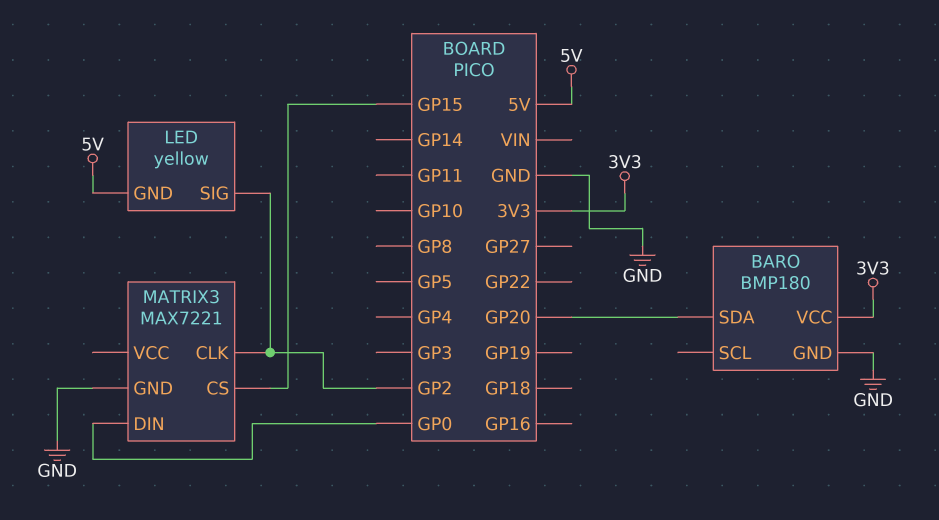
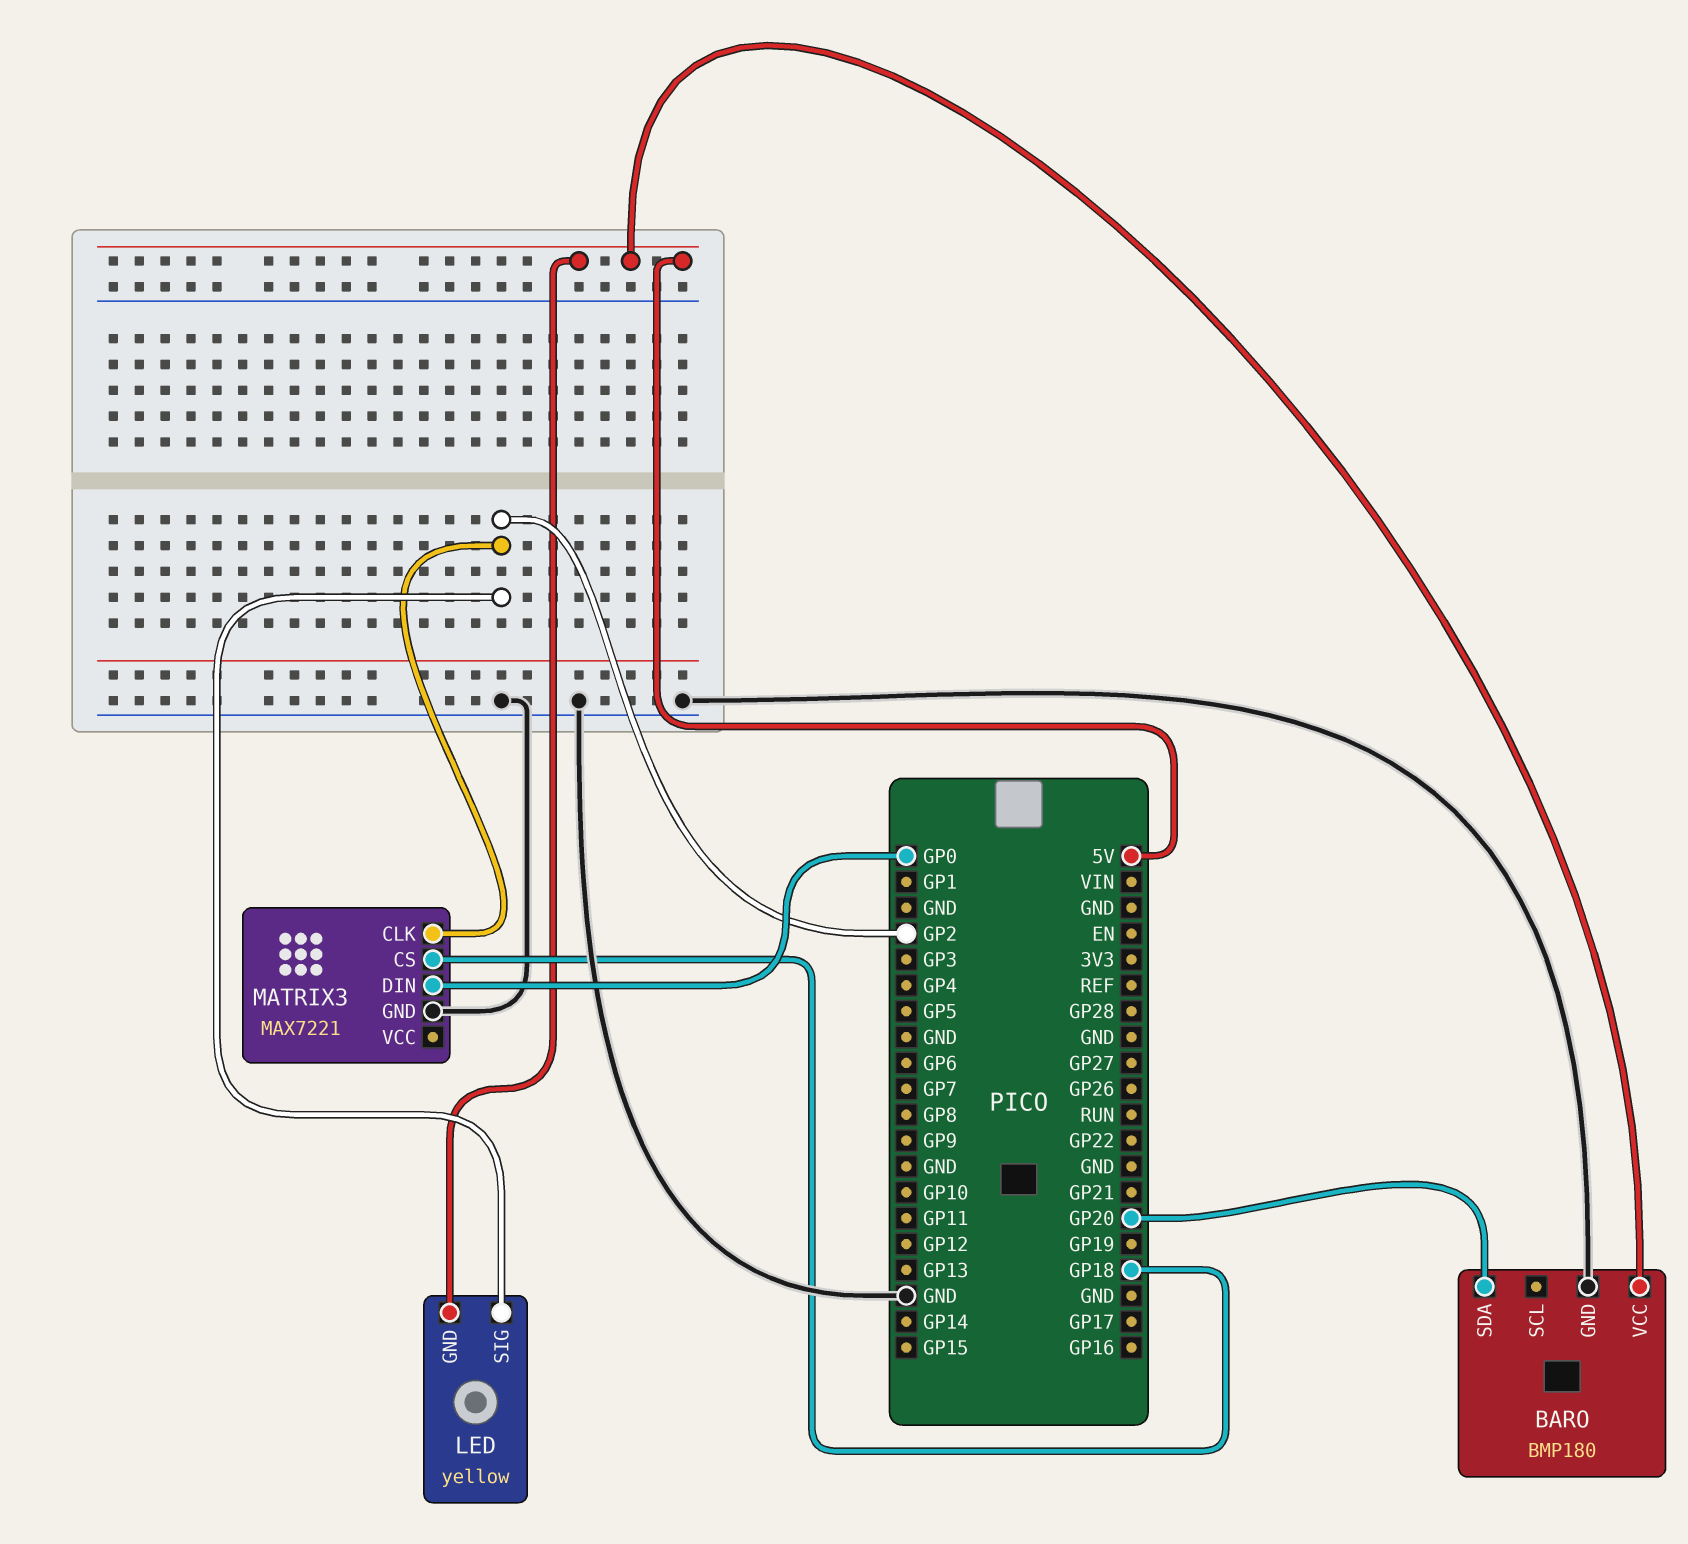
BARO pin VCC: 3V3 -> 5V
MATRIX3 pin CS: GP15 -> GP18

